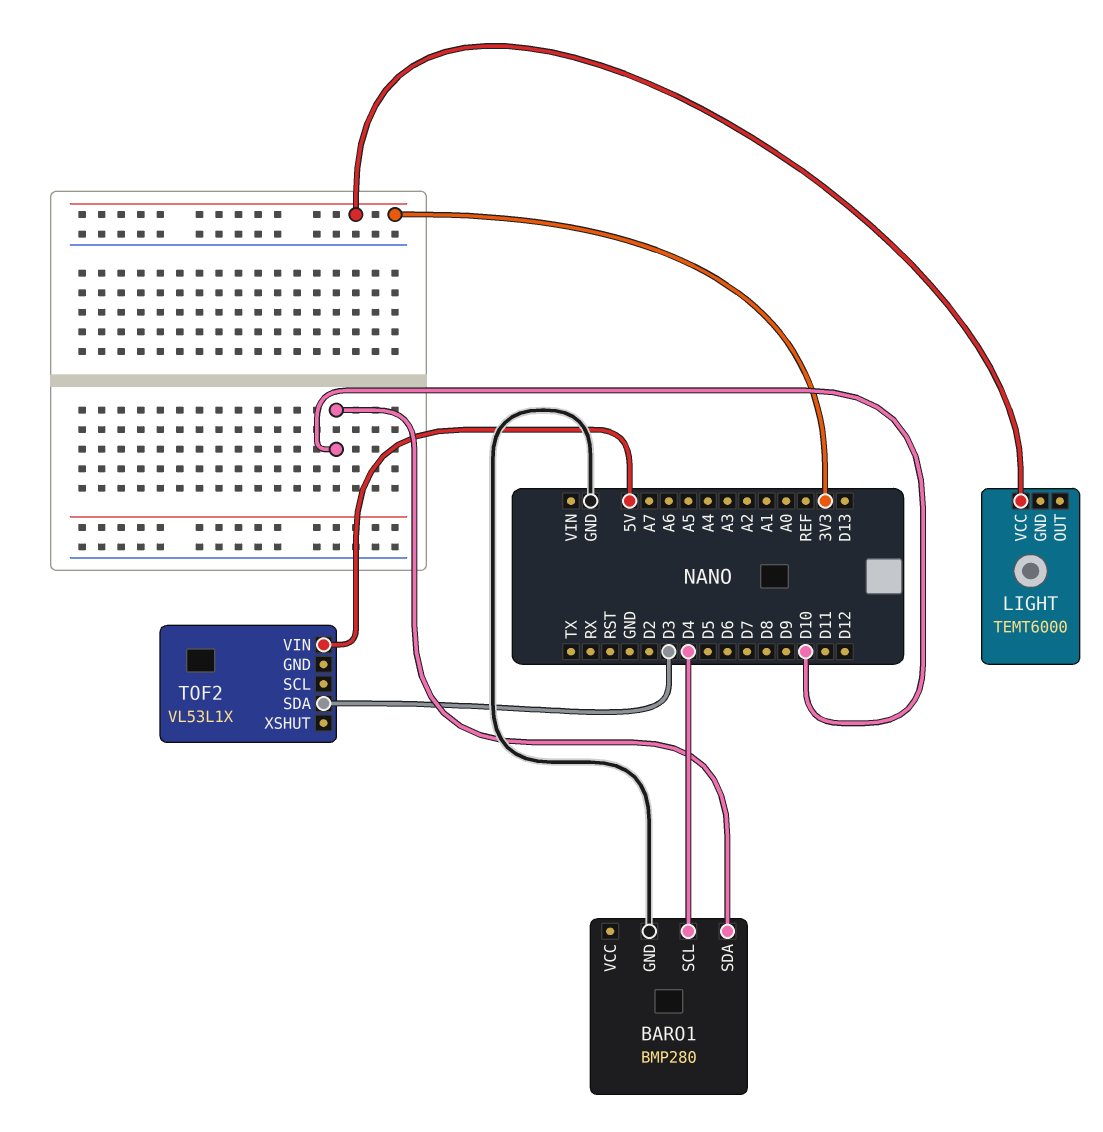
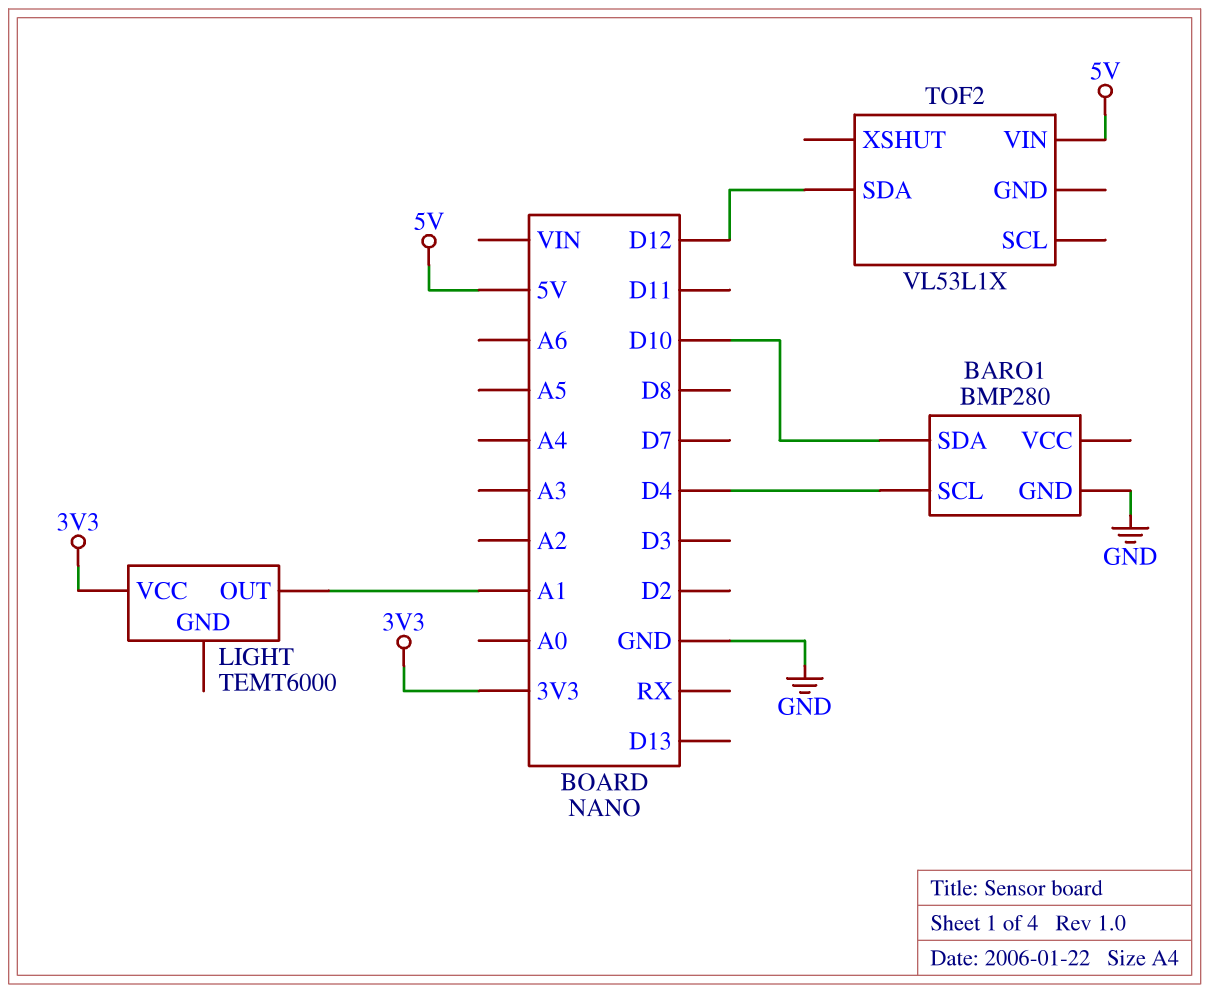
LIGHT pin OUT: none -> A1
TOF2 pin SDA: D3 -> D12

